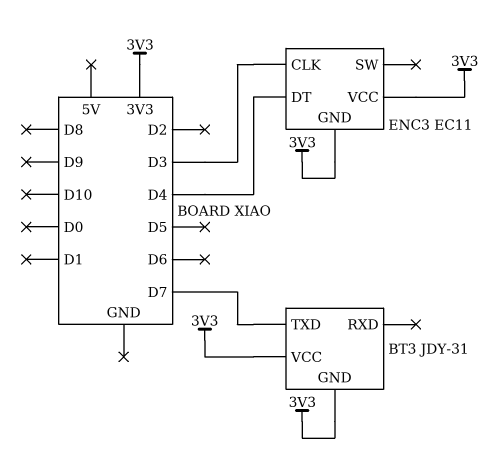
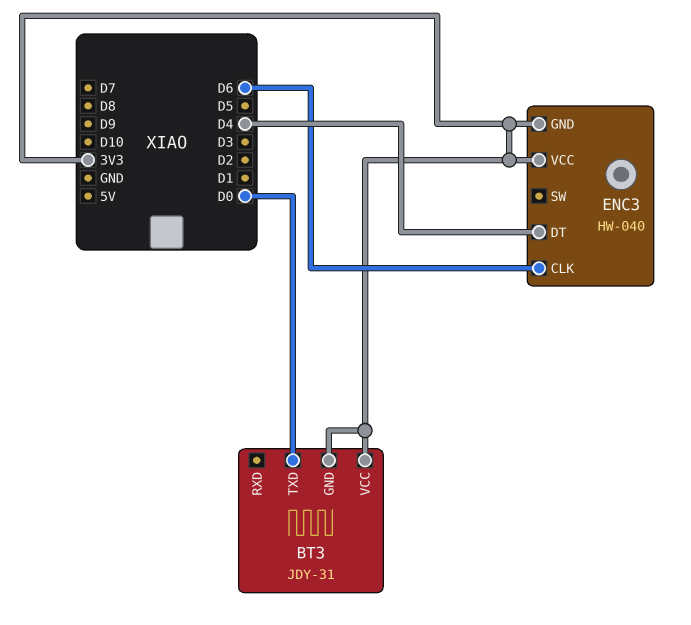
BT3 pin TXD: D7 -> D0
ENC3: EC11 -> HW-040
ENC3 pin CLK: D3 -> D6

